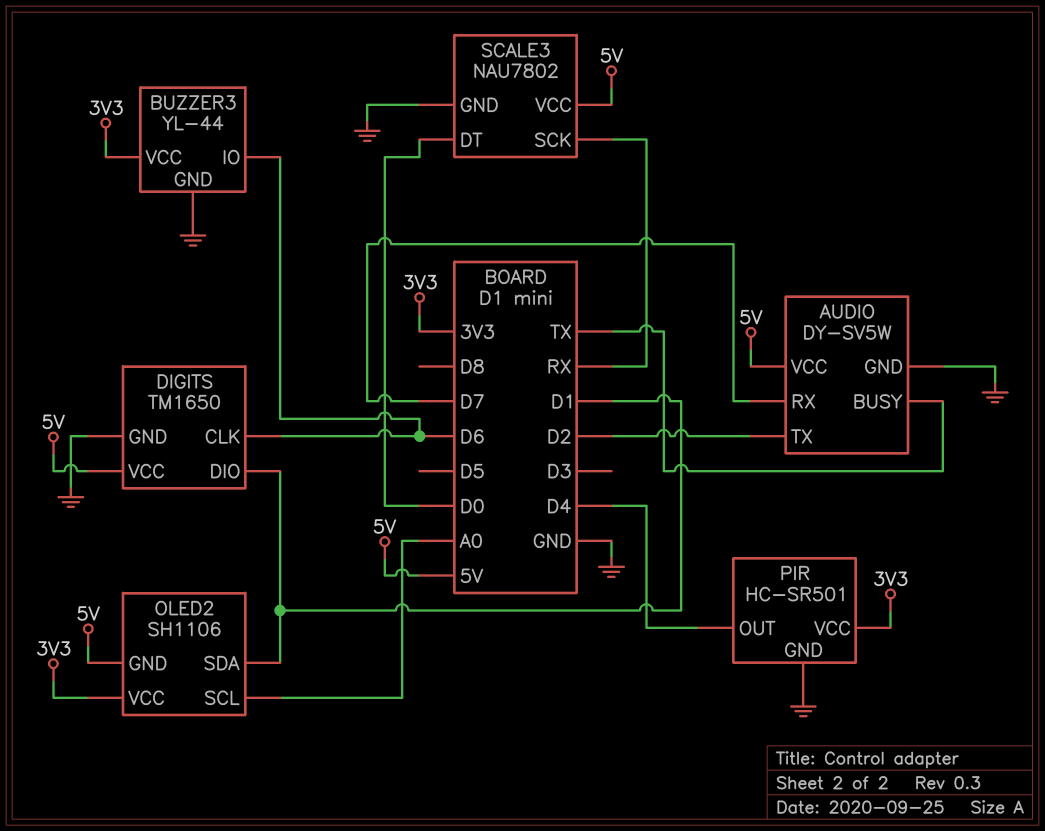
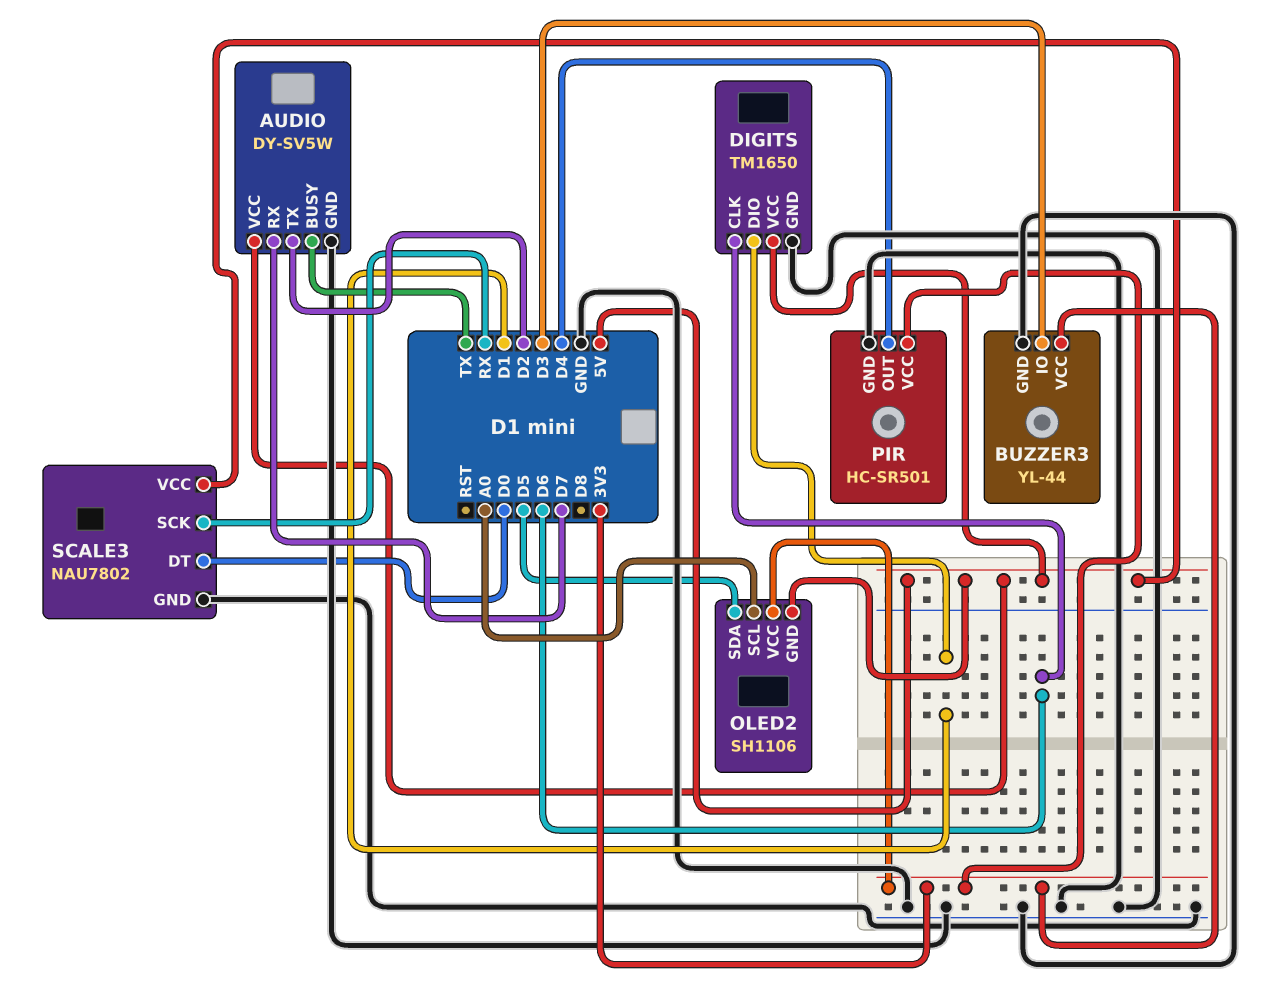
BUZZER3 pin IO: D6 -> D3
OLED2 pin SDA: D1 -> D5

